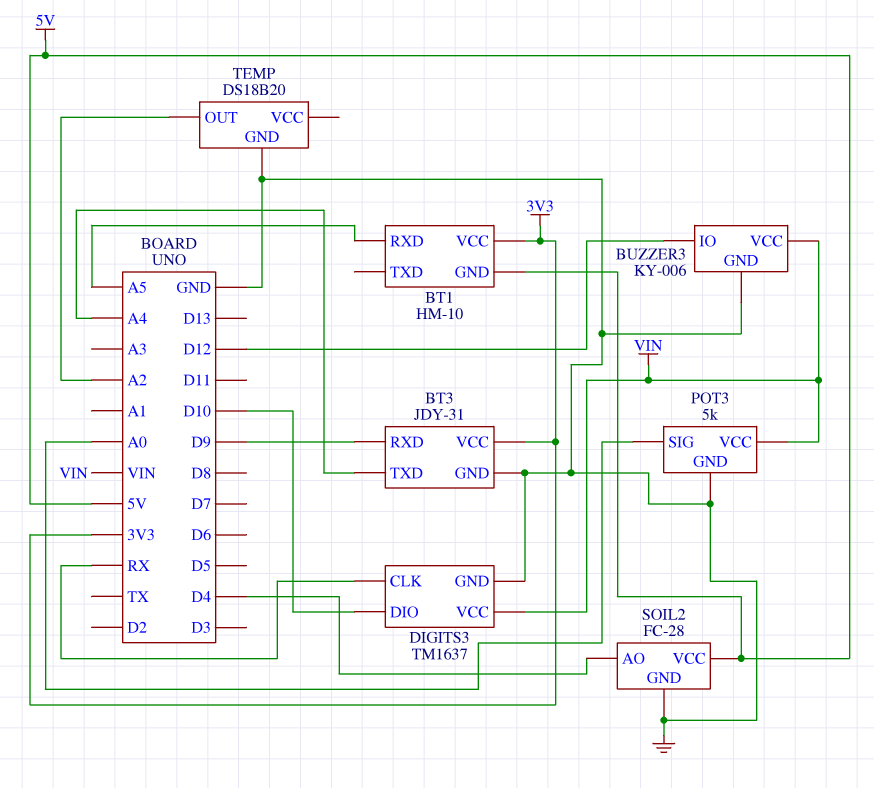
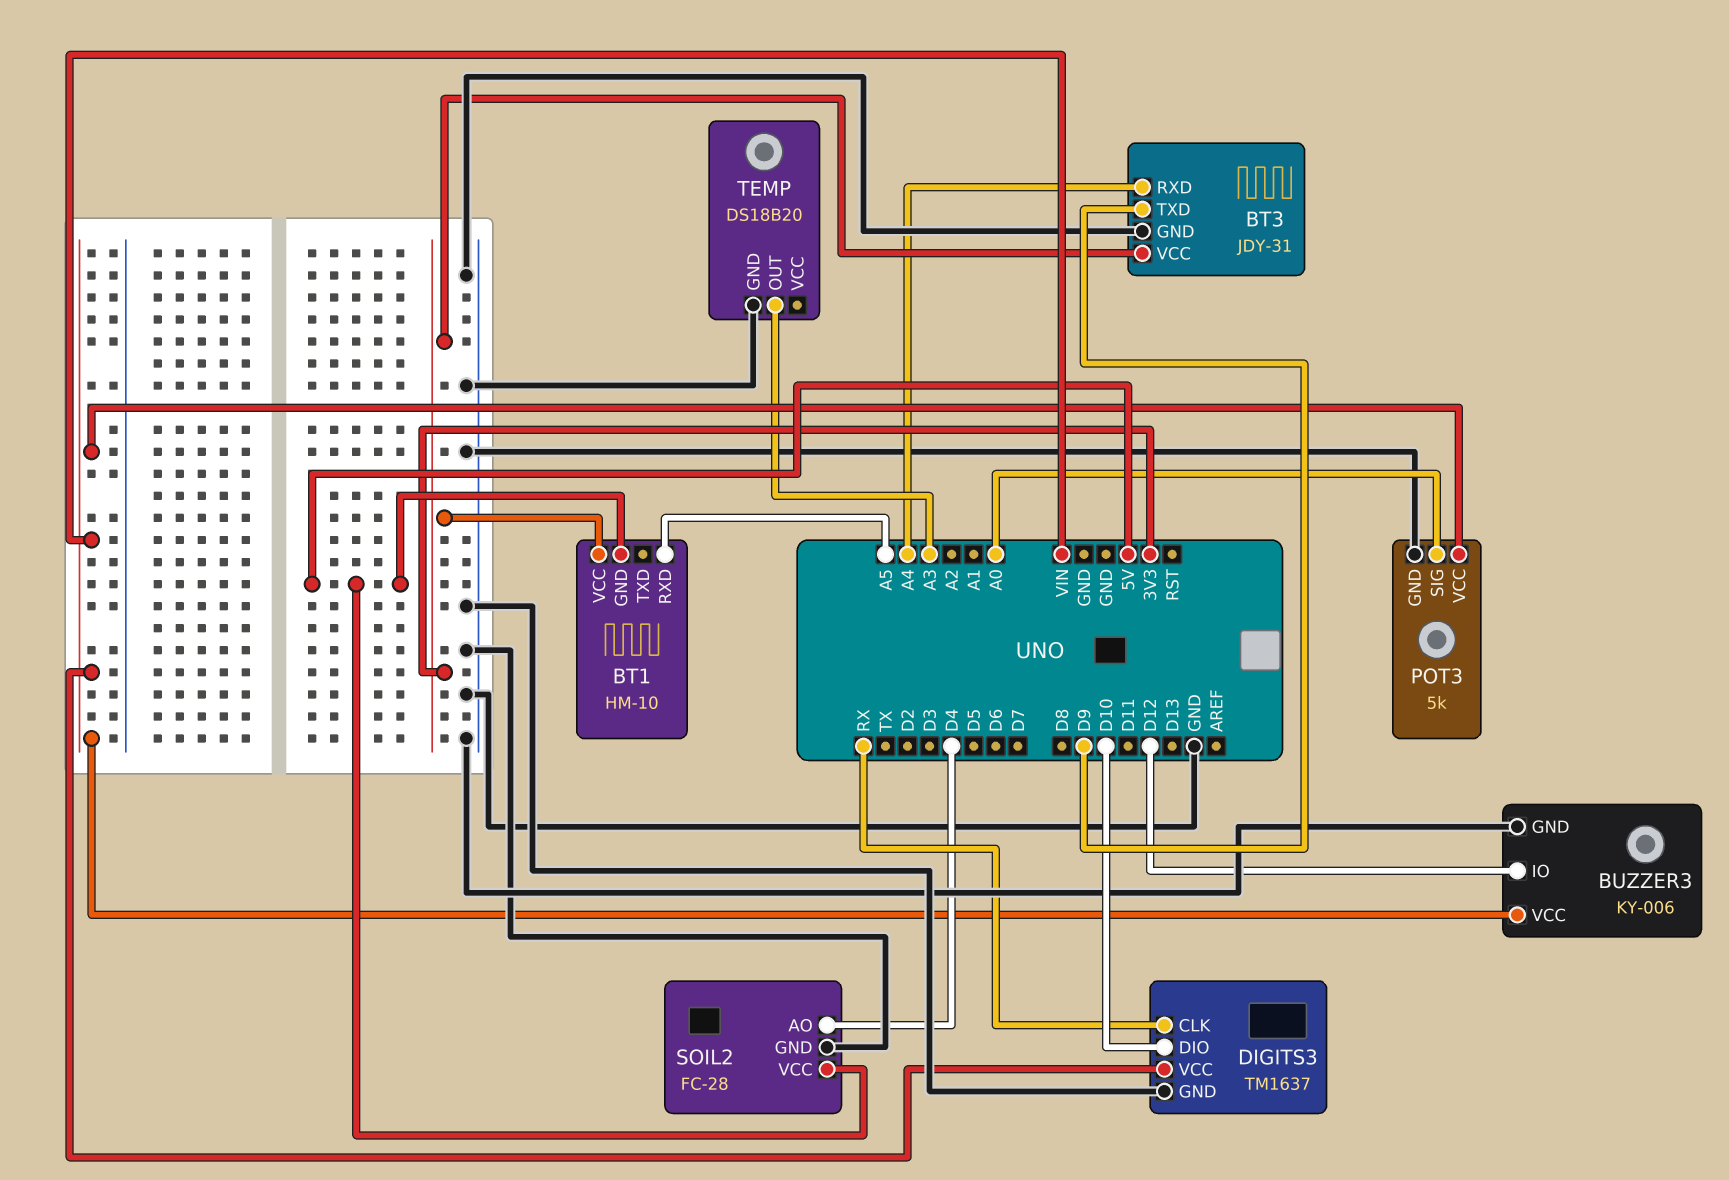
BT3 pin RXD: D9 -> A4
BT3 pin TXD: A4 -> D9
TEMP pin OUT: A2 -> A3

